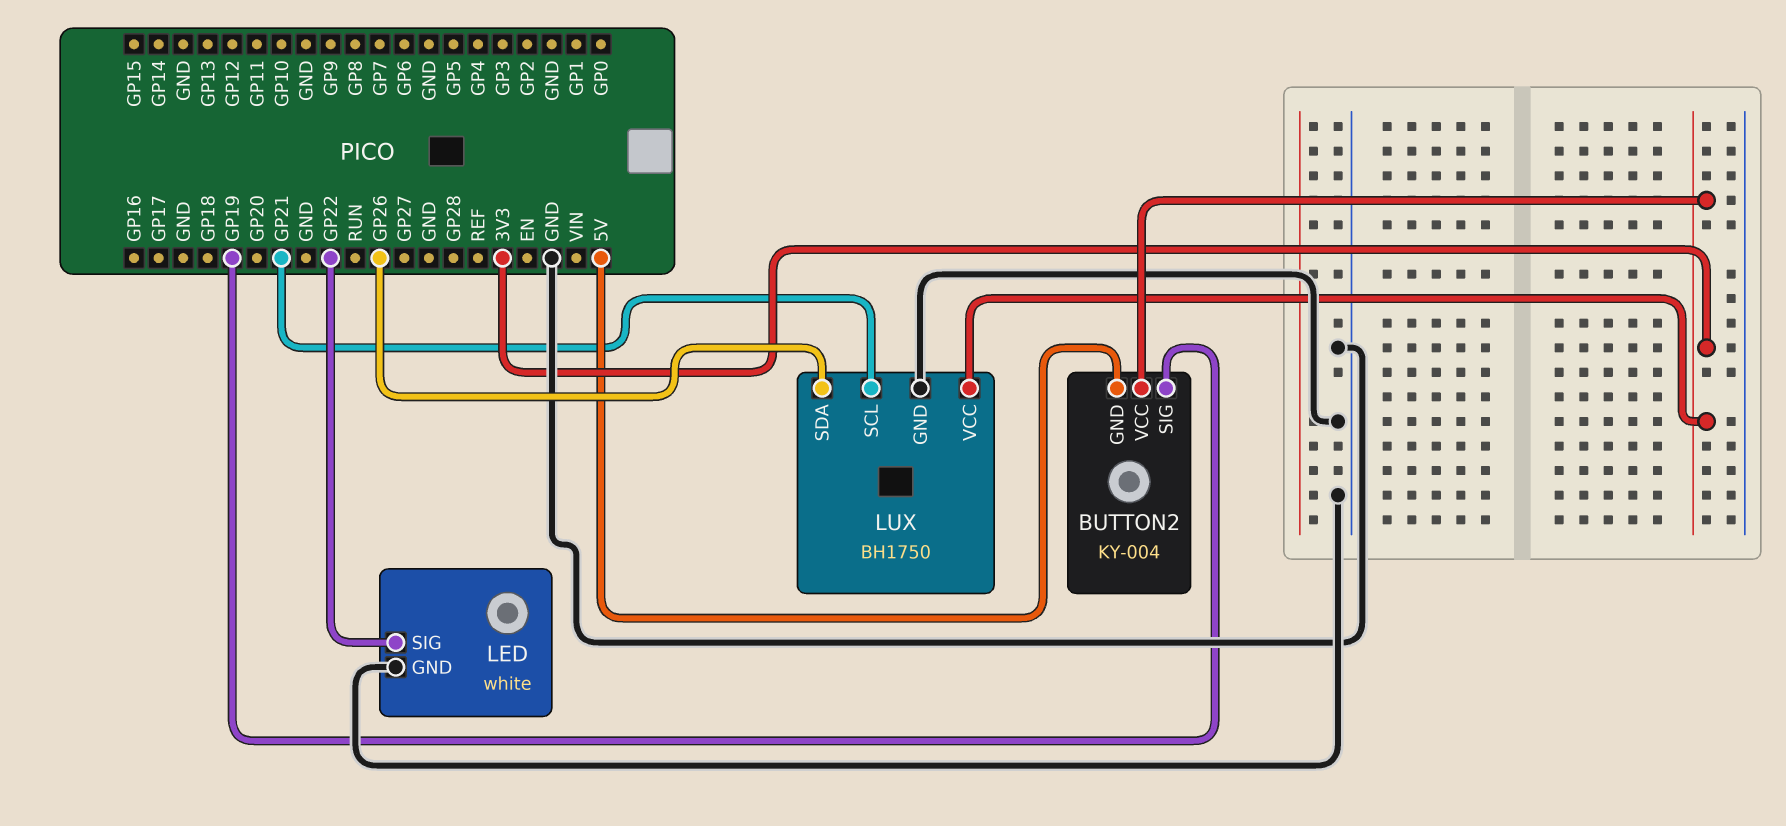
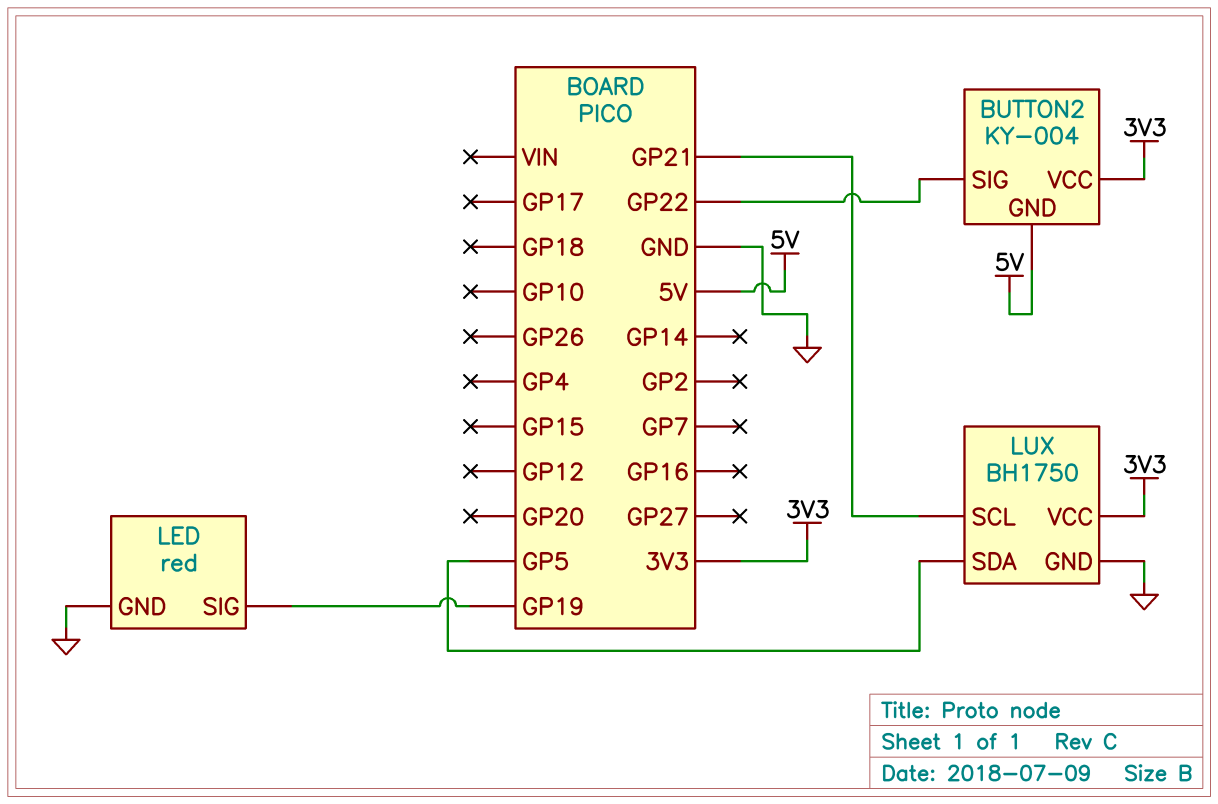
BUTTON2 pin SIG: GP19 -> GP22
LED: white -> red
LED pin SIG: GP22 -> GP19
LUX pin SDA: GP26 -> GP5

